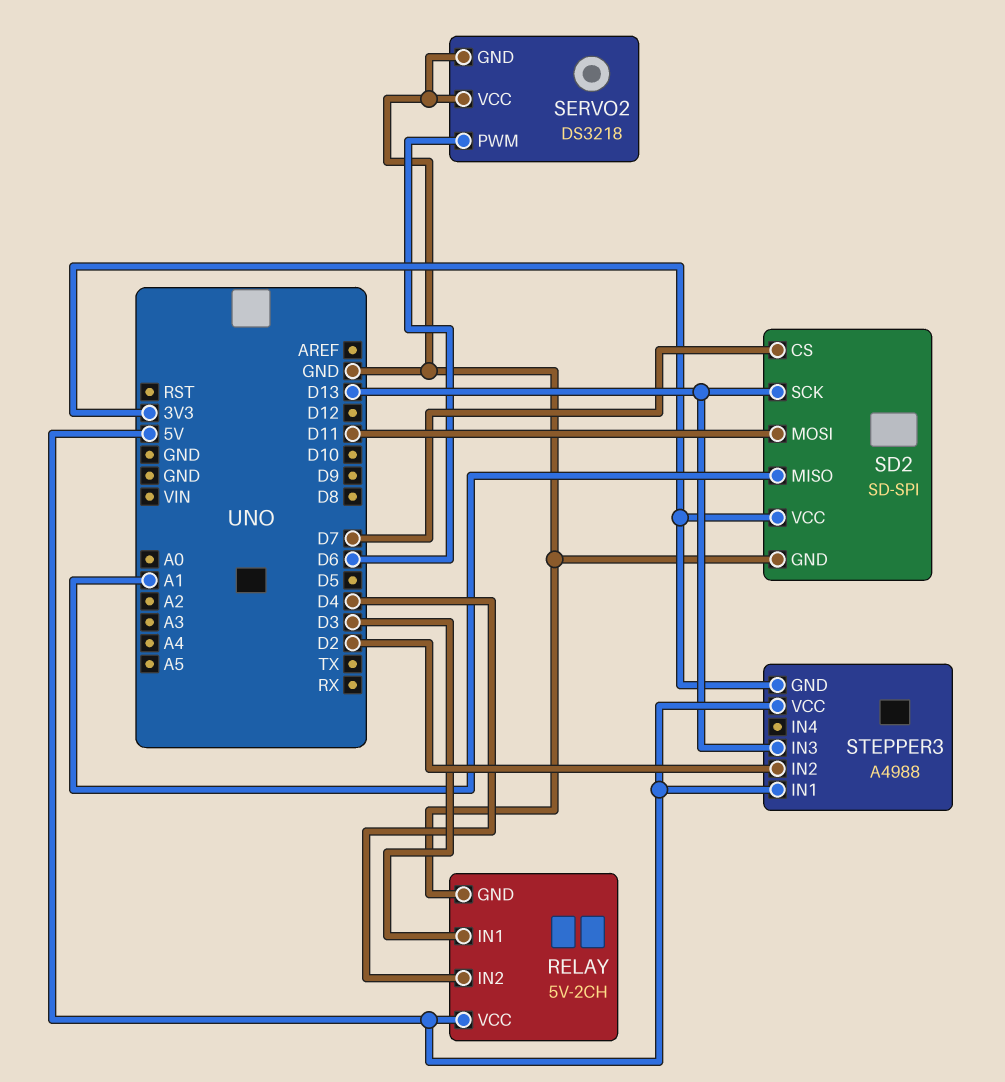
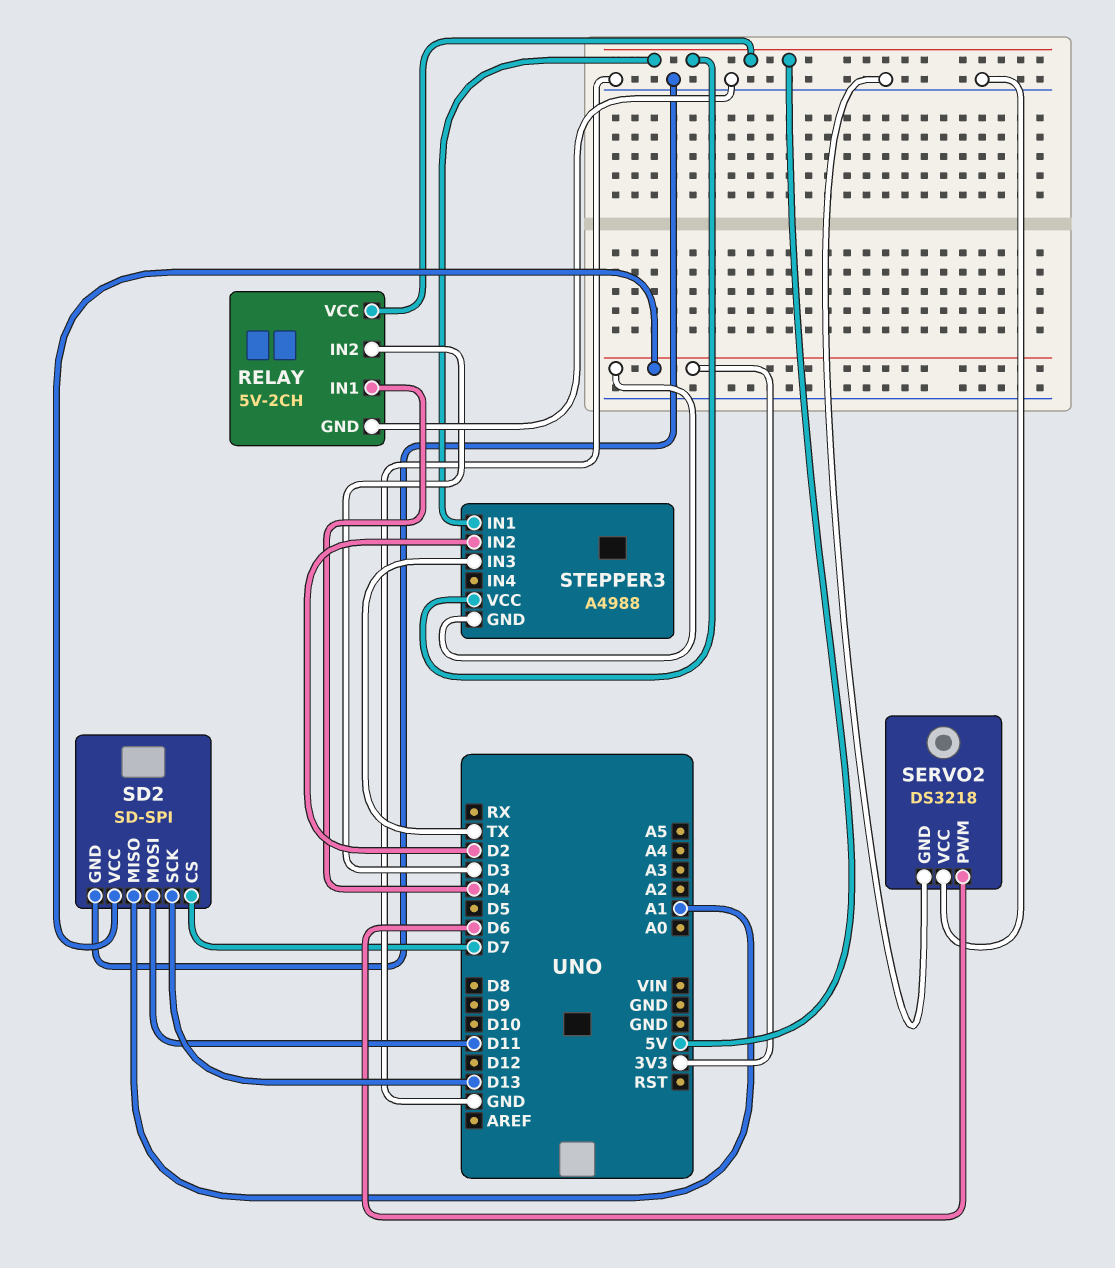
RELAY pin IN1: D3 -> D4
RELAY pin IN2: D4 -> D3
STEPPER3 pin IN3: D13 -> TX

